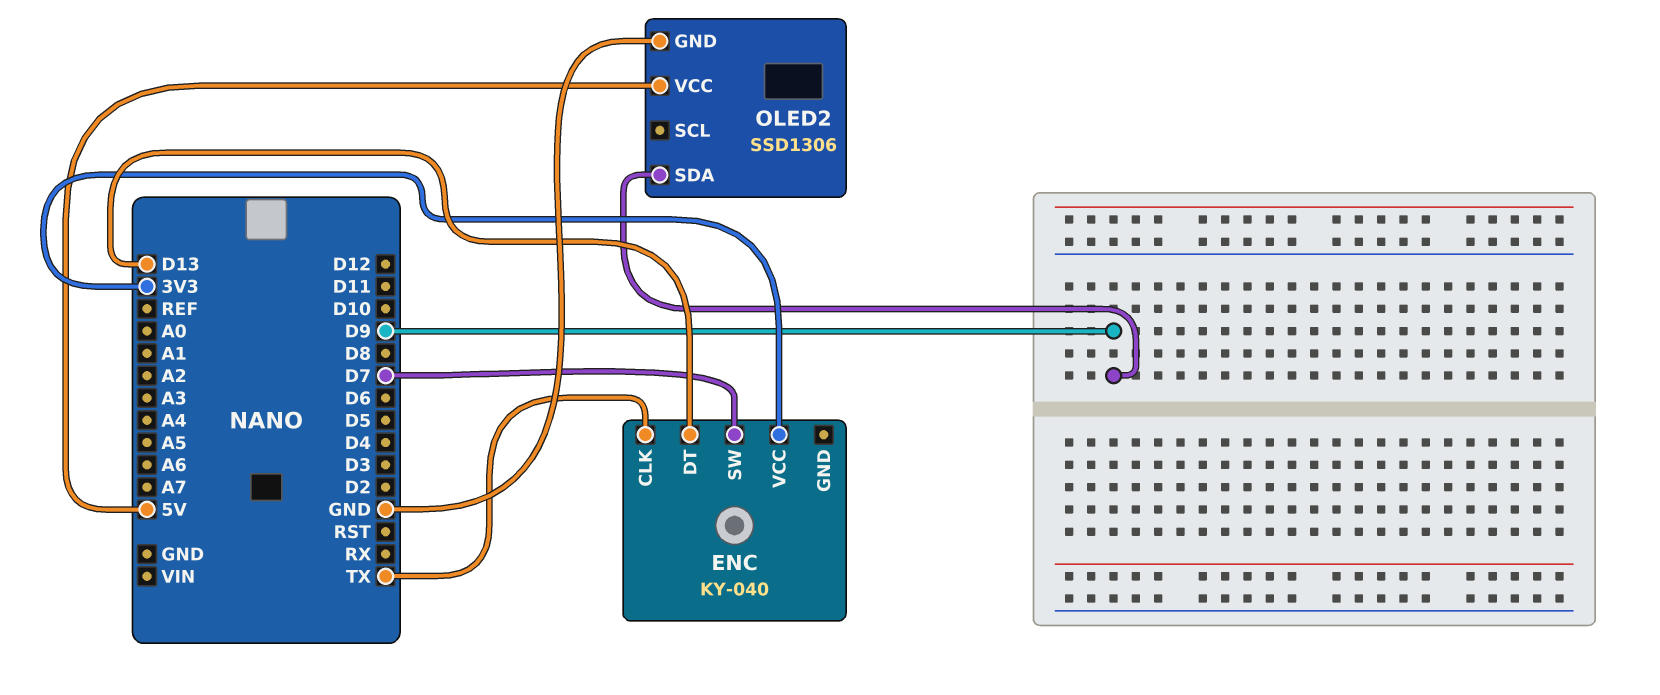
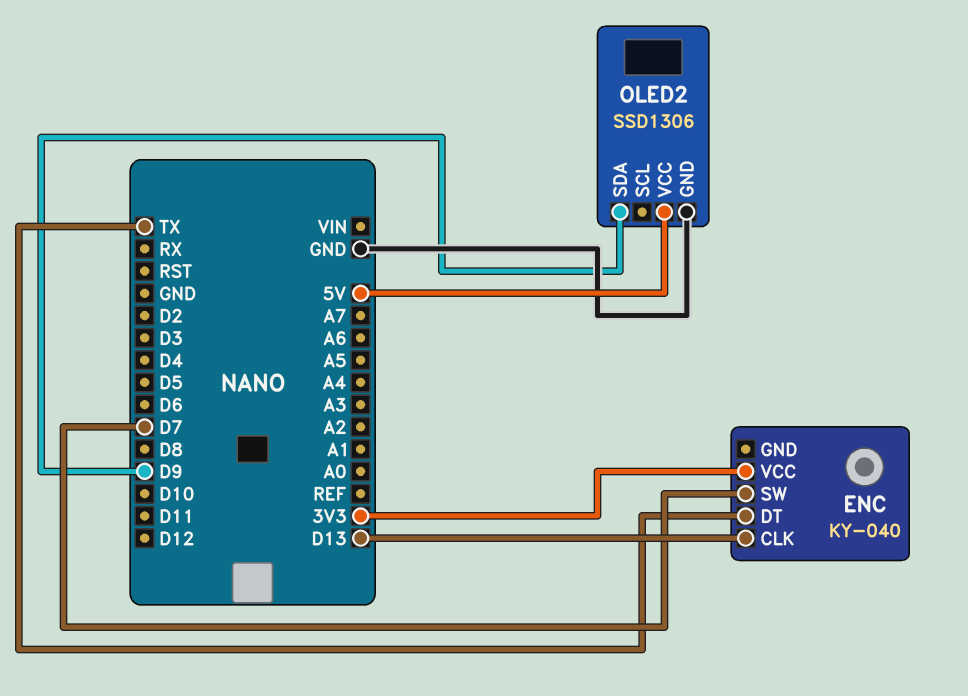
ENC pin CLK: TX -> D13
ENC pin DT: D13 -> TX

